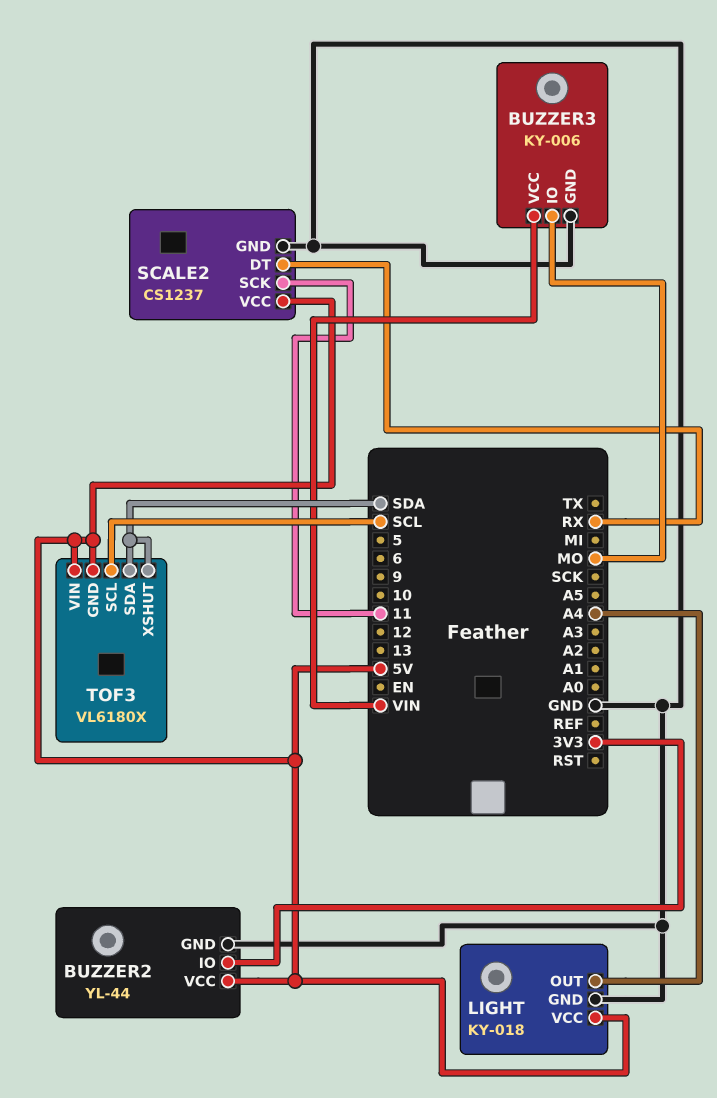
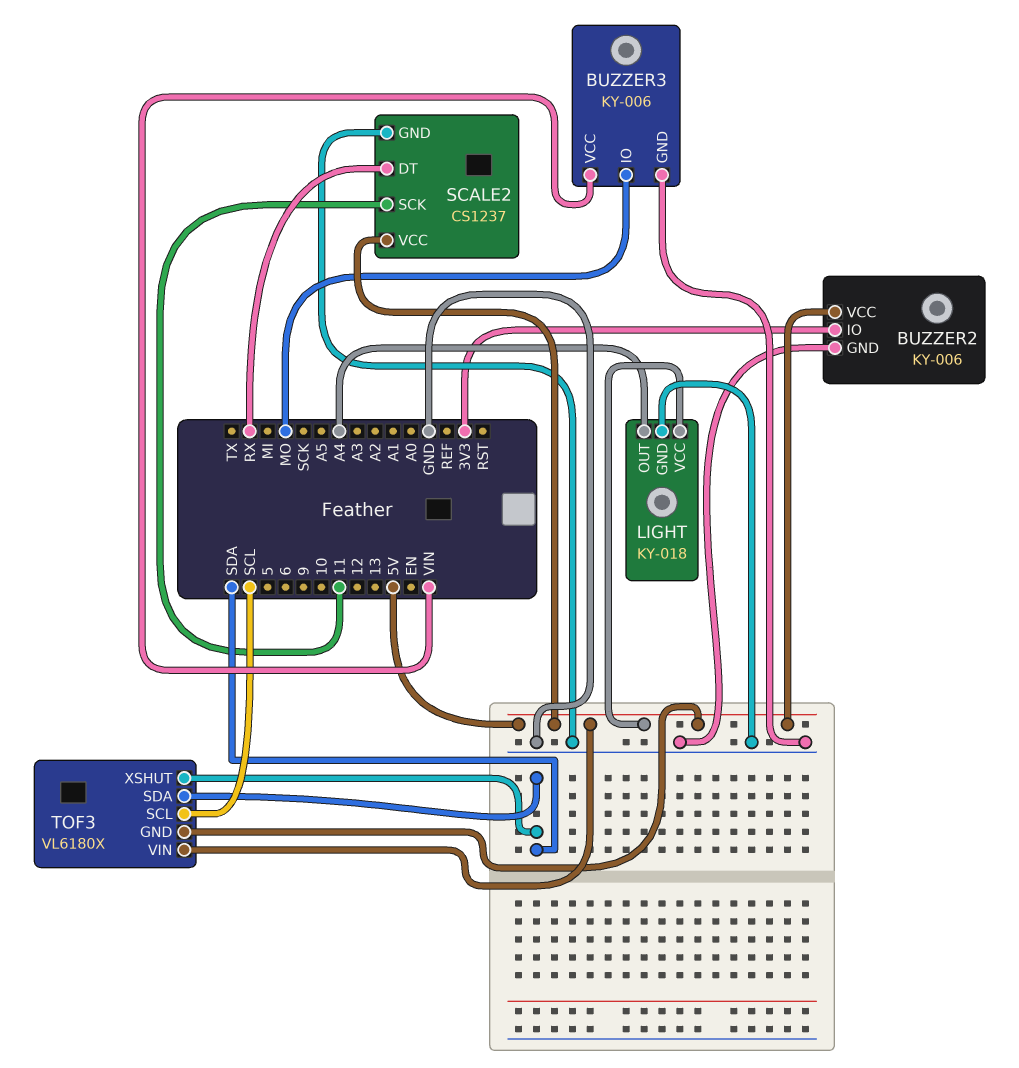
BUZZER2: YL-44 -> KY-006

